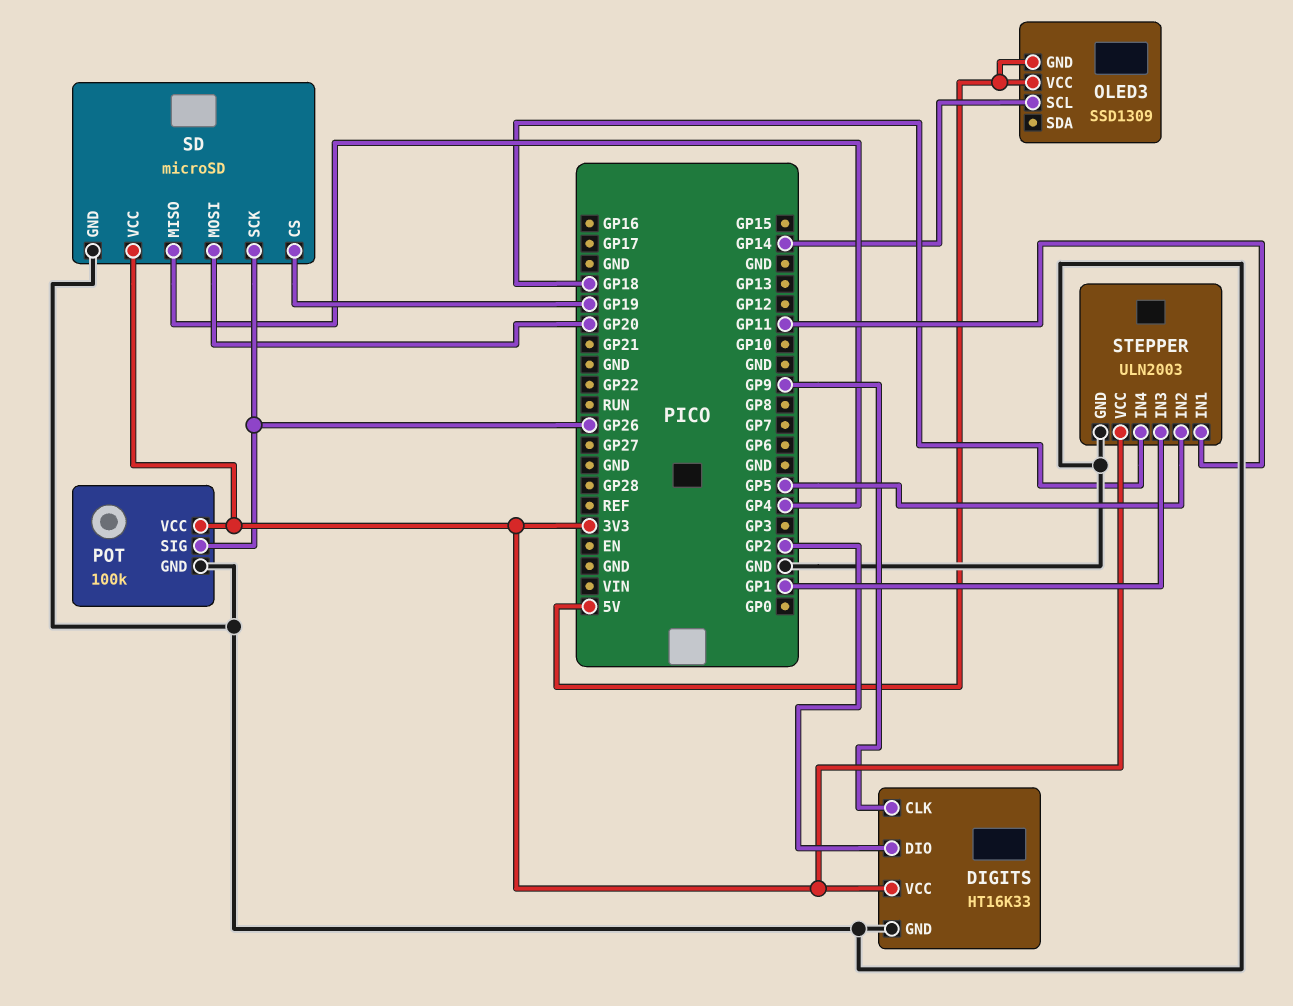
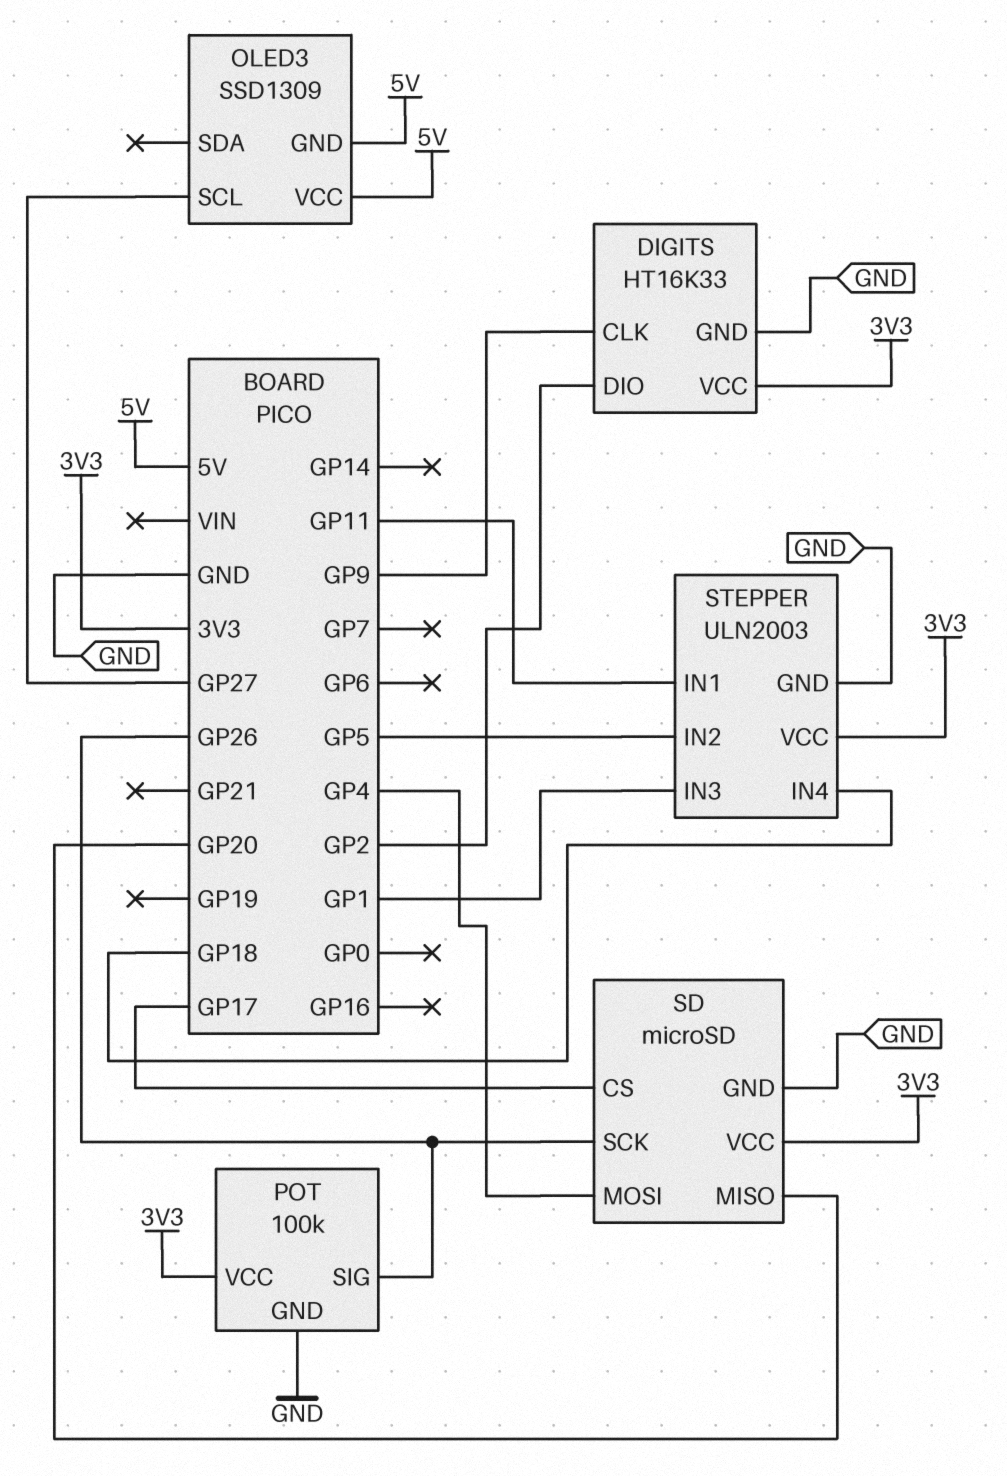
OLED3 pin SCL: GP14 -> GP27
SD pin CS: GP19 -> GP17
SD pin MISO: GP4 -> GP20
SD pin MOSI: GP20 -> GP4

